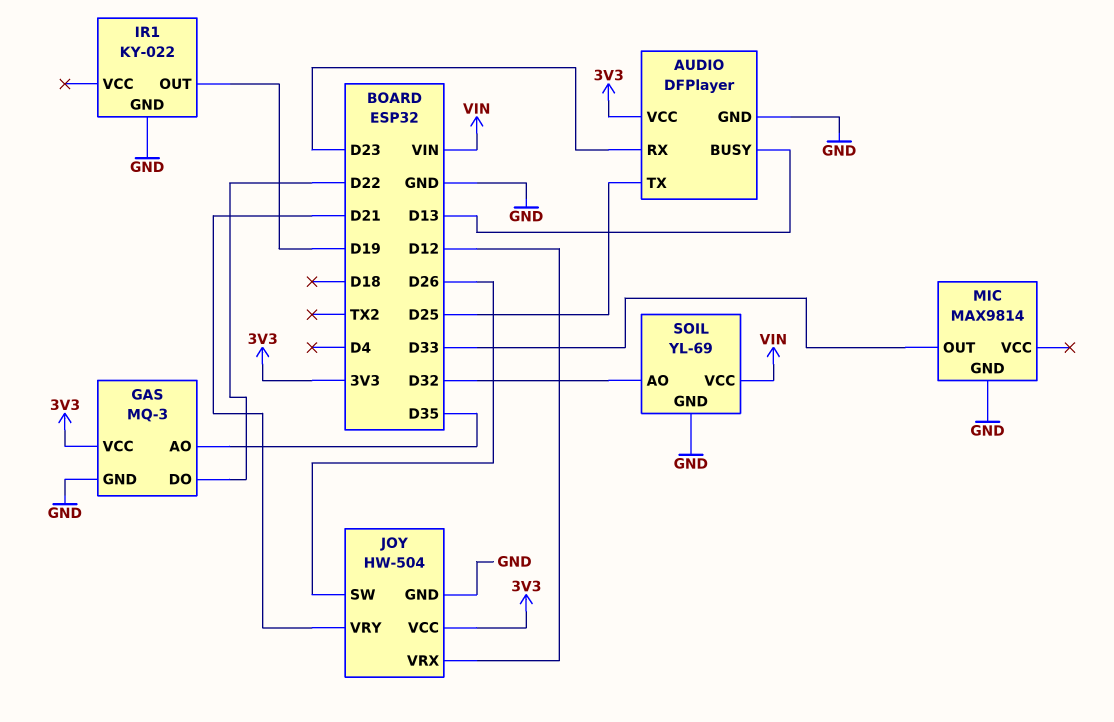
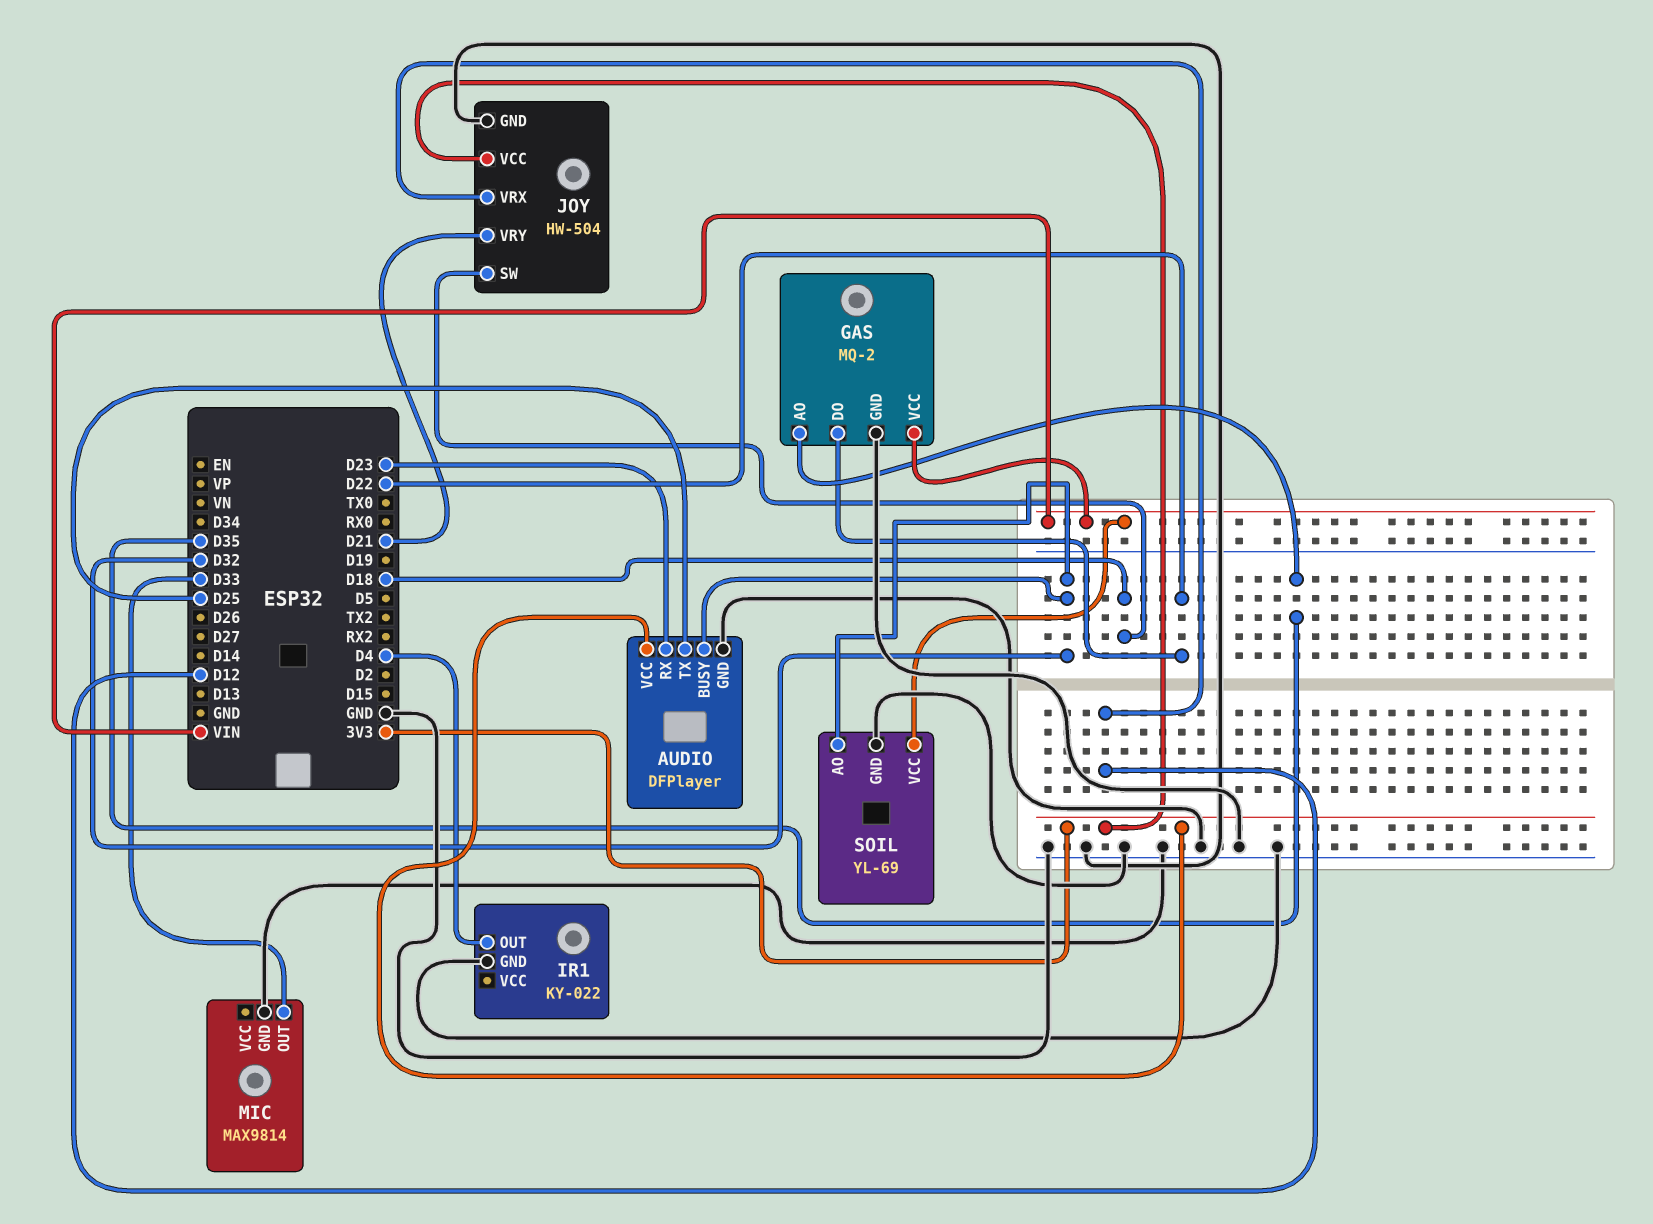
AUDIO pin BUSY: D13 -> D32
GAS: MQ-3 -> MQ-2
GAS pin VCC: 3V3 -> VIN
IR1 pin OUT: D19 -> D4
JOY pin SW: D26 -> D18

